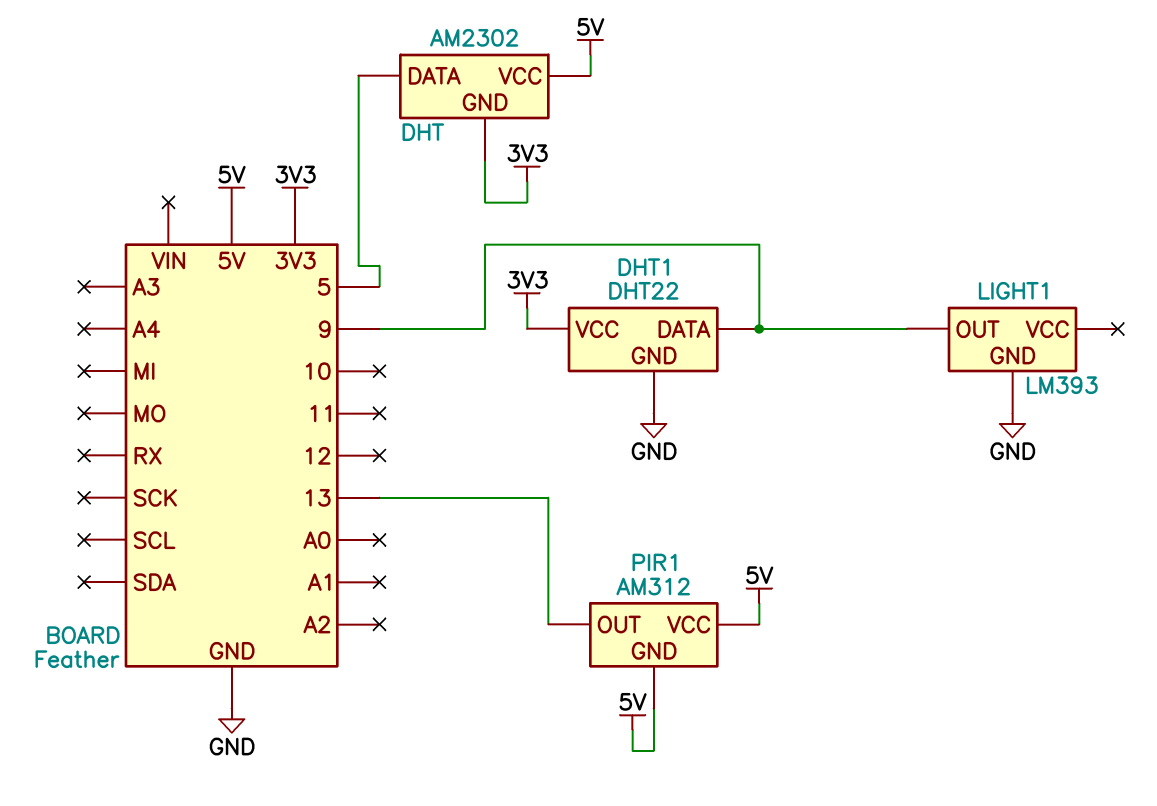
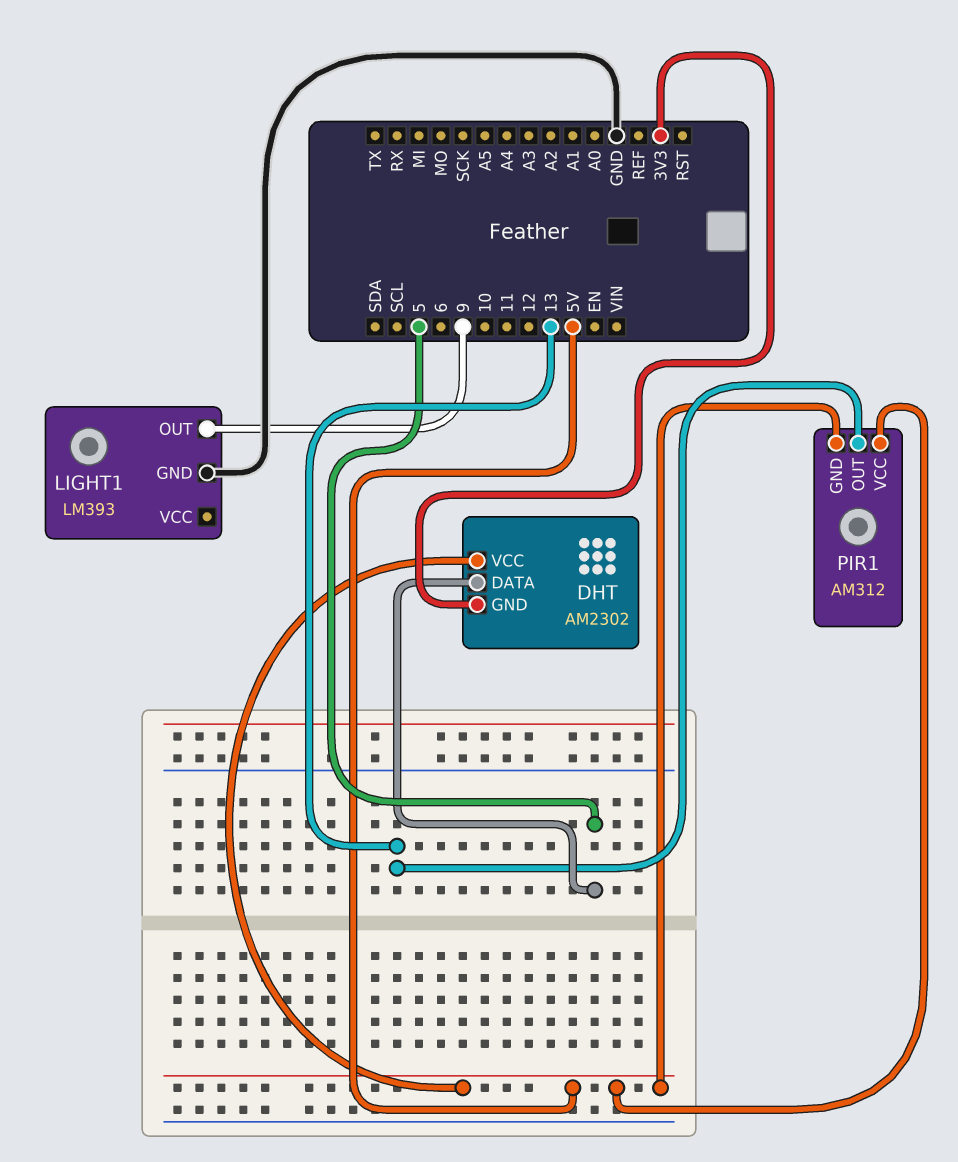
DHT1: DHT22 -> none
DHT1 pin DATA: 9 -> none
DHT1 pin GND: GND -> none
DHT1 pin VCC: 3V3 -> none

